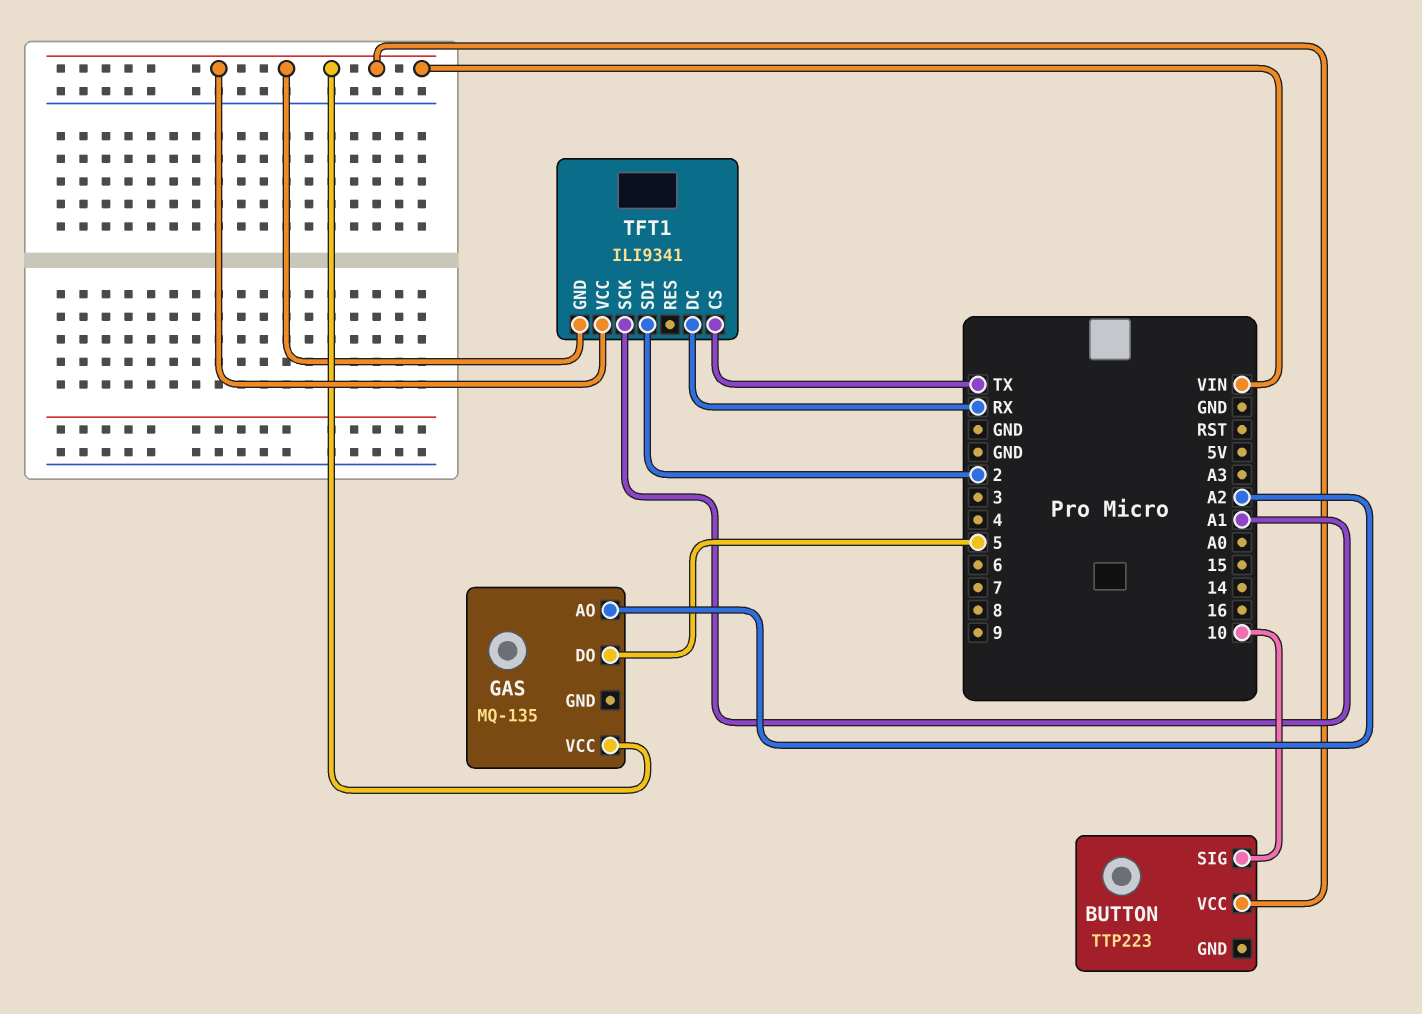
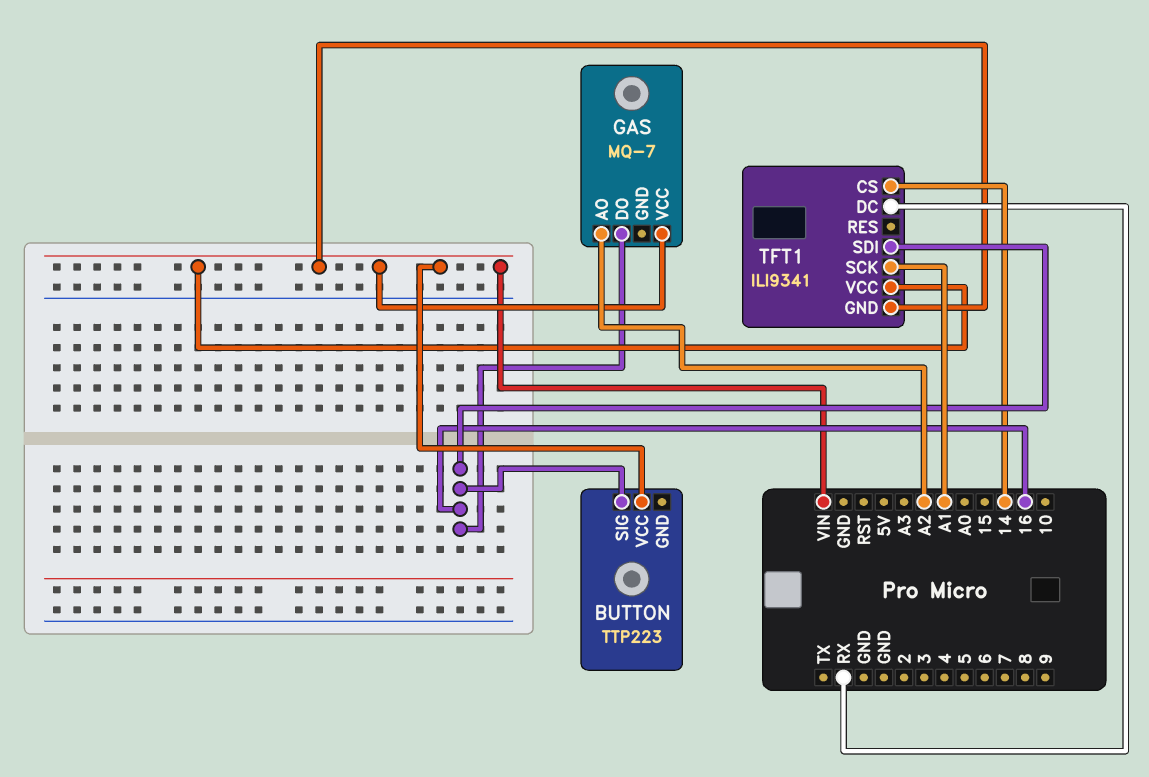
BUTTON pin SIG: 10 -> 16
GAS: MQ-135 -> MQ-7
GAS pin DO: 5 -> 16
TFT1 pin CS: TX -> 14
TFT1 pin SDI: 2 -> 16

